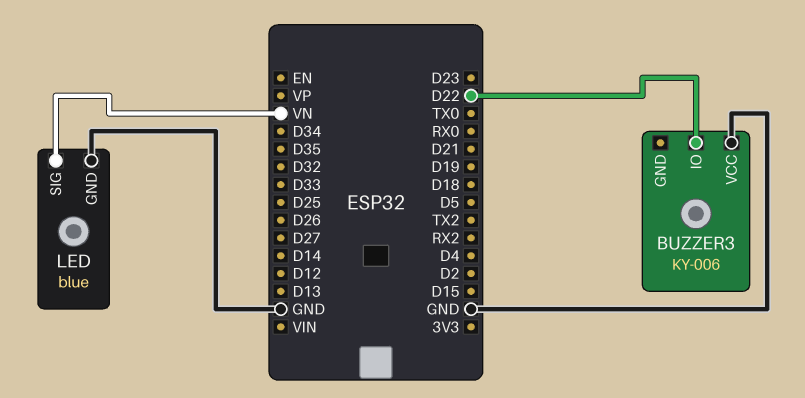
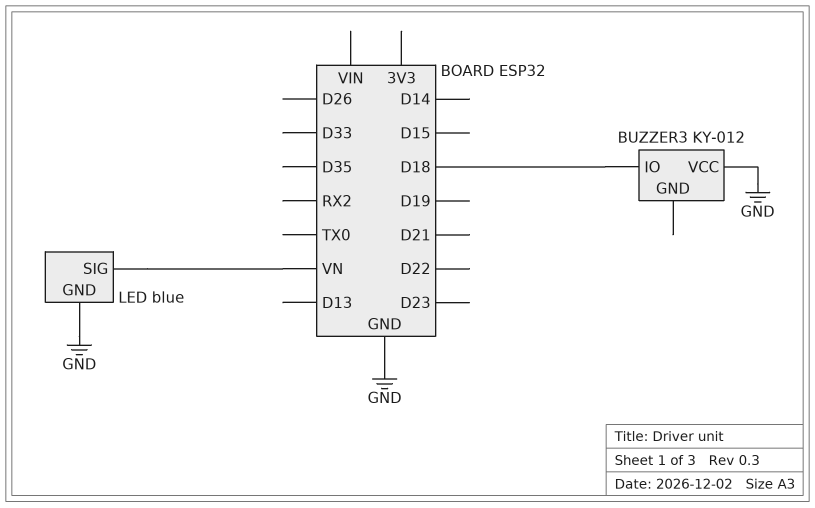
BUZZER3: KY-006 -> KY-012
BUZZER3 pin IO: D22 -> D18

